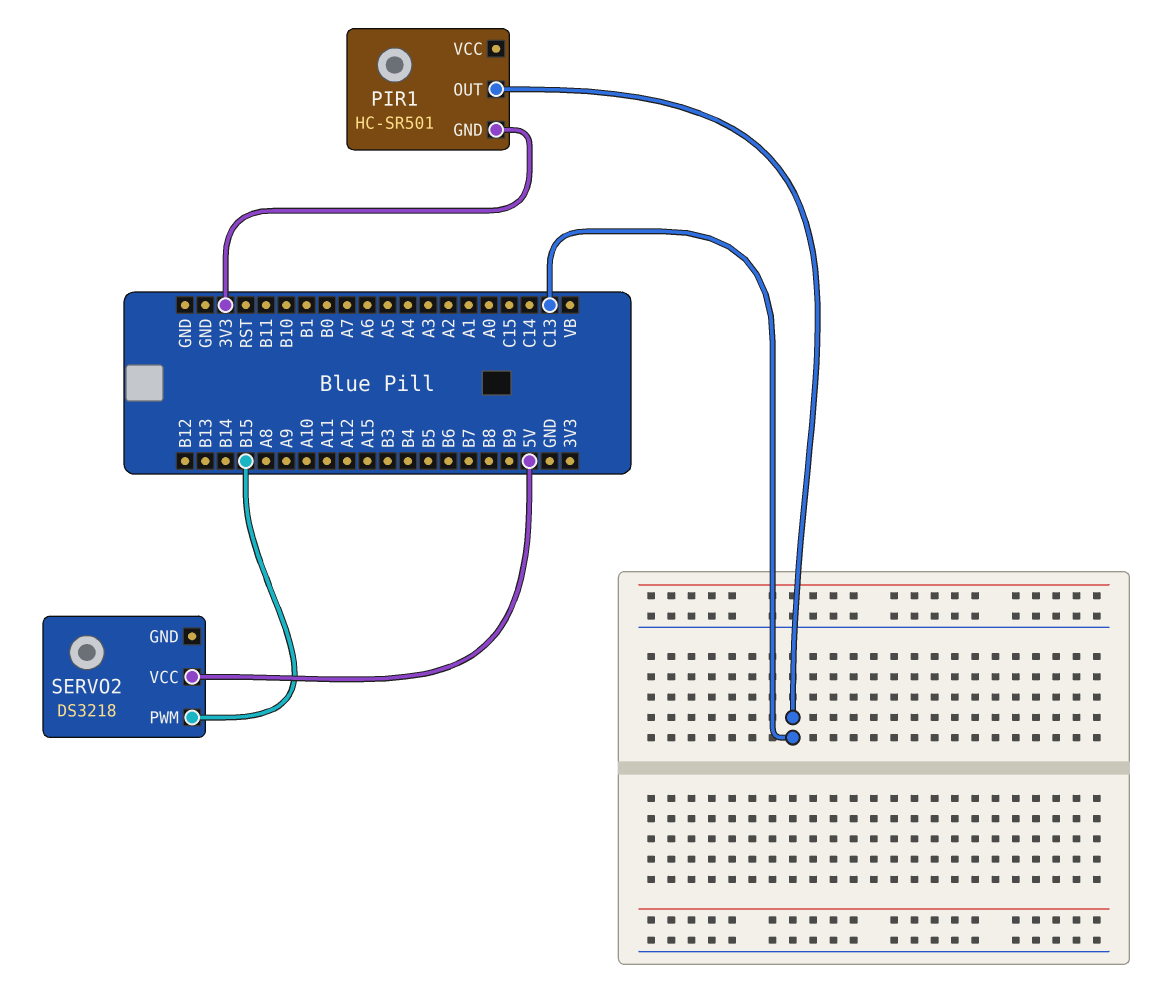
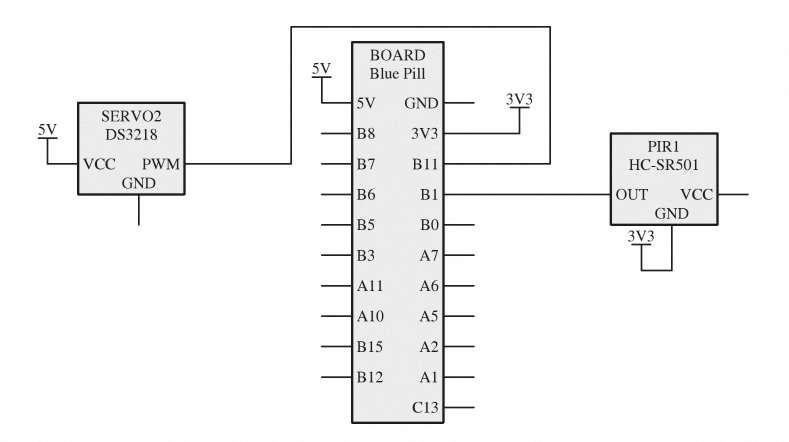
PIR1 pin OUT: C13 -> B1
SERVO2 pin PWM: B15 -> B11

